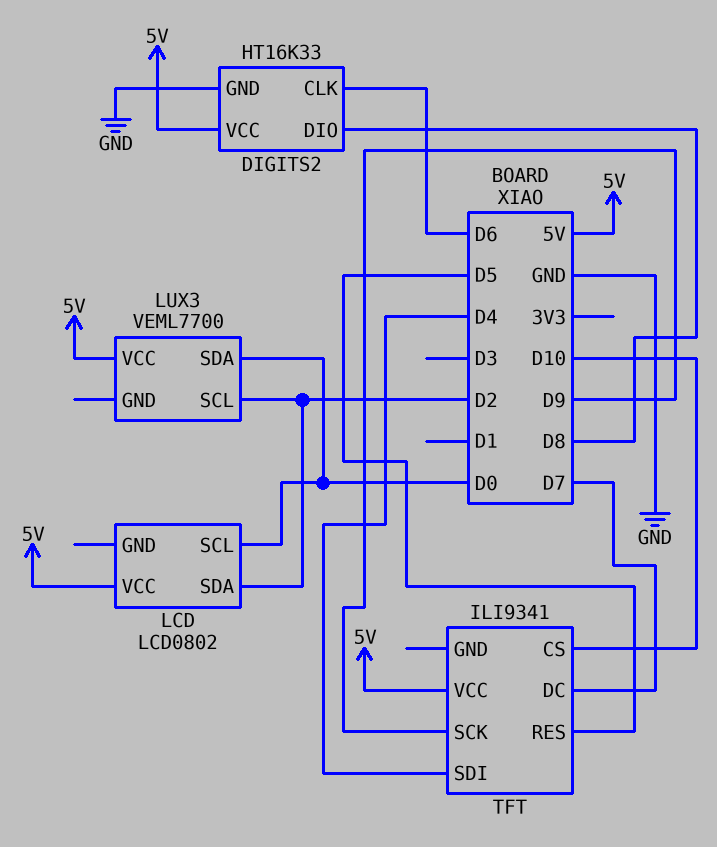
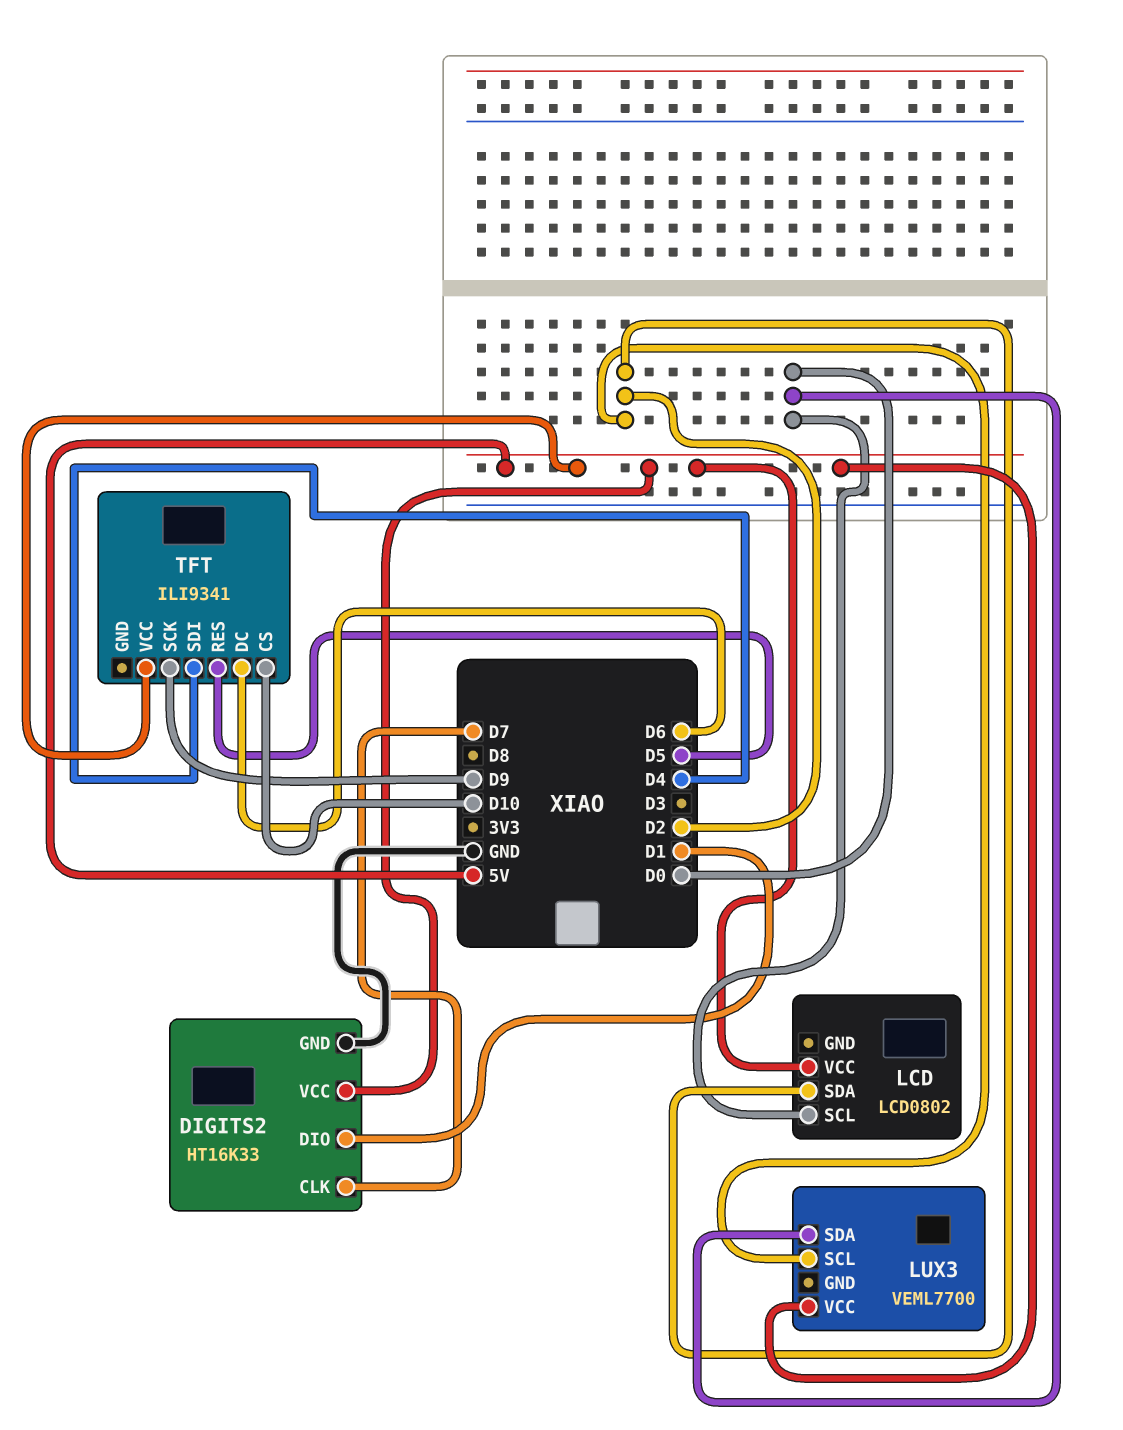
DIGITS2 pin CLK: D6 -> D7
DIGITS2 pin DIO: D8 -> D1
TFT pin DC: D7 -> D6

